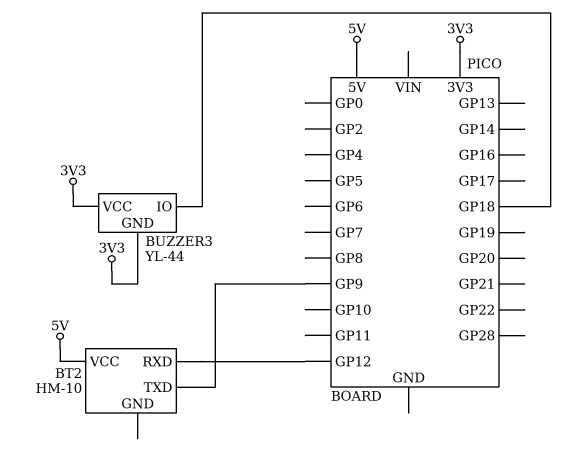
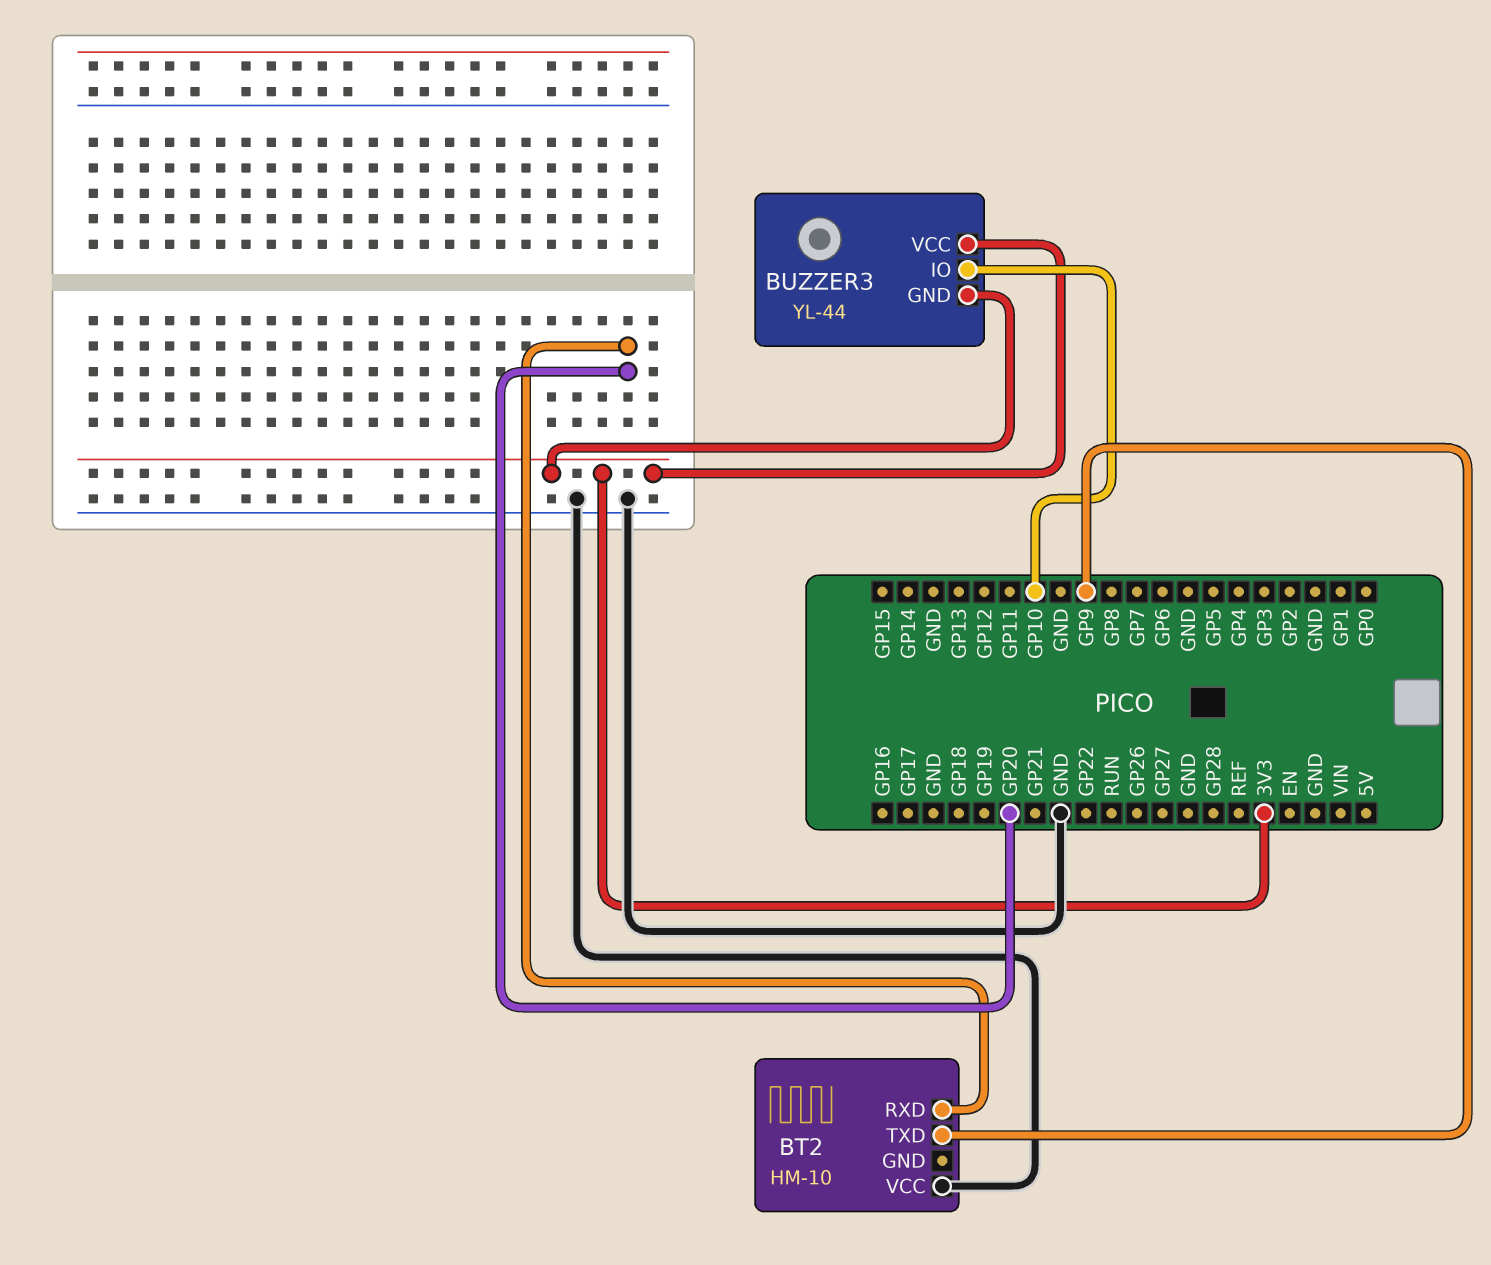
BT2 pin RXD: GP12 -> GP20
BT2 pin VCC: 5V -> GND
BUZZER3 pin IO: GP18 -> GP10

